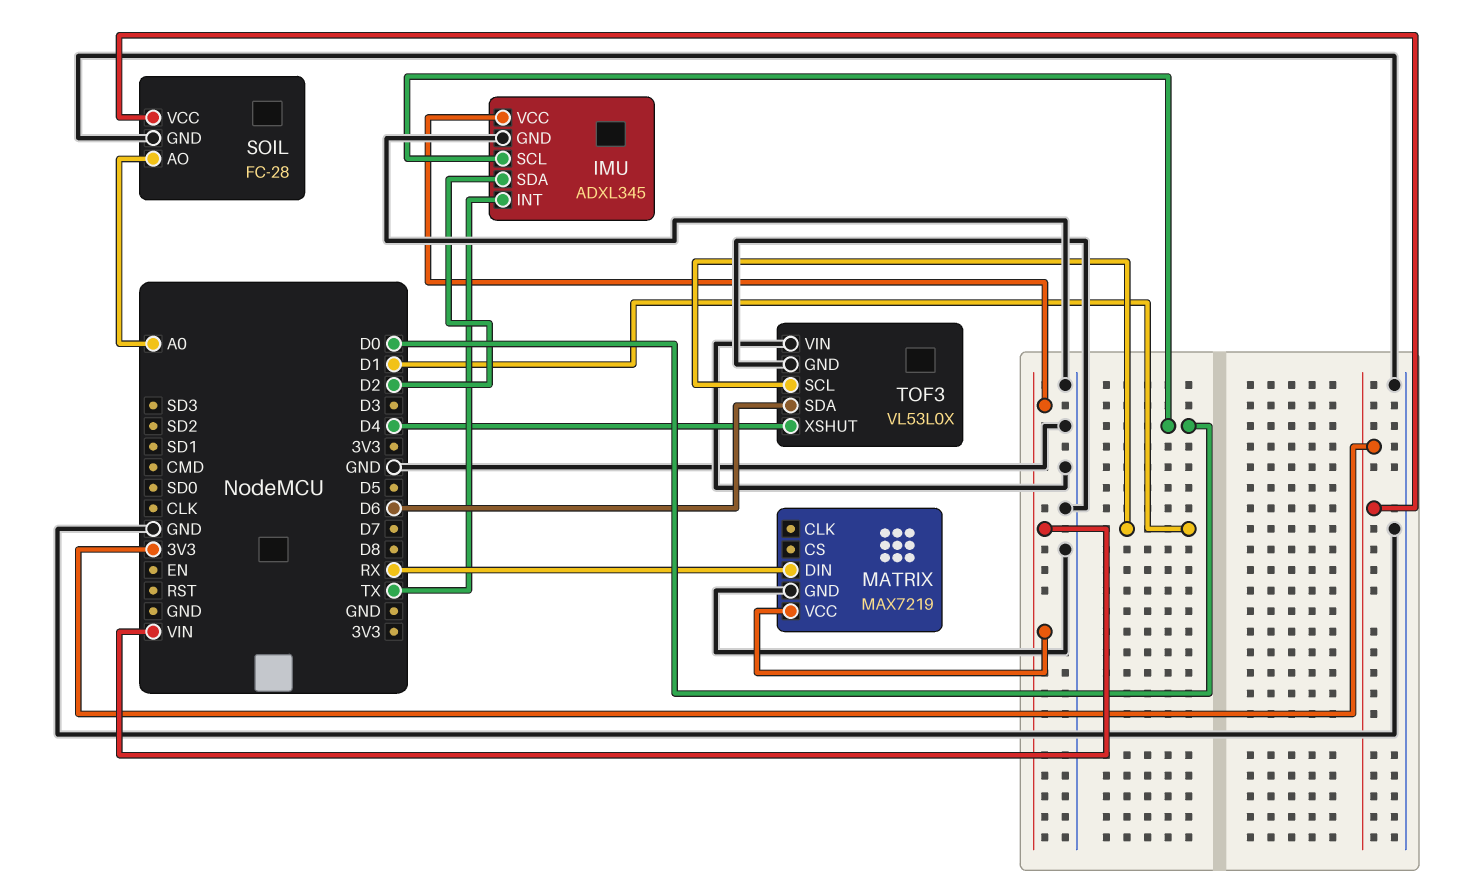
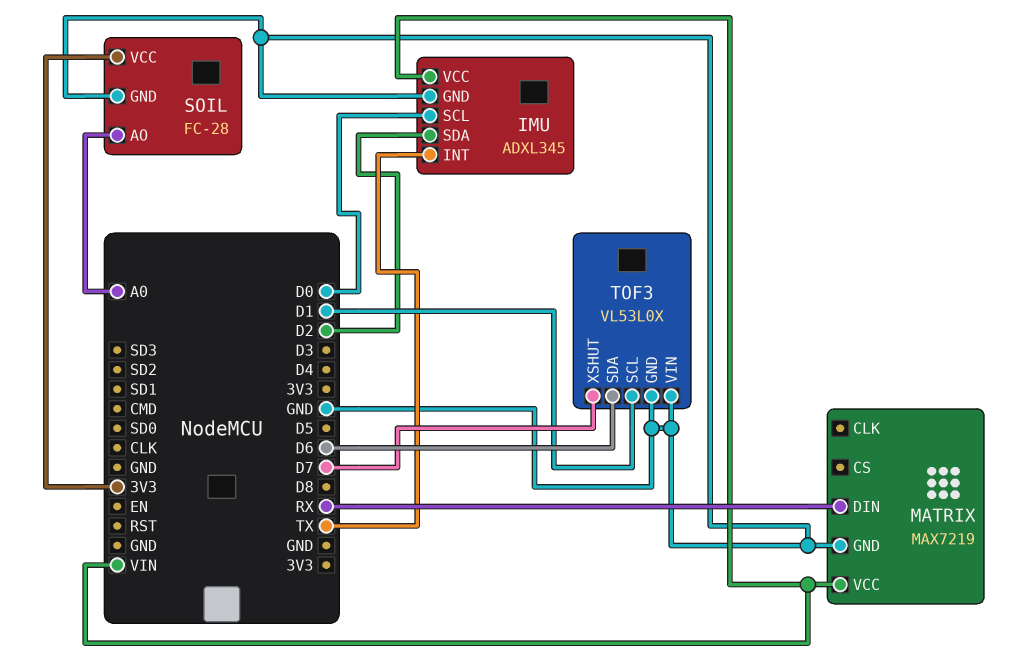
TOF3 pin XSHUT: D4 -> D7

